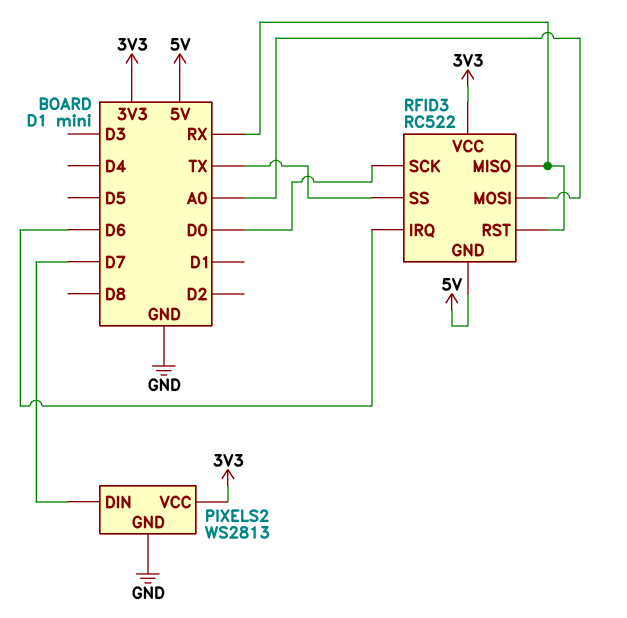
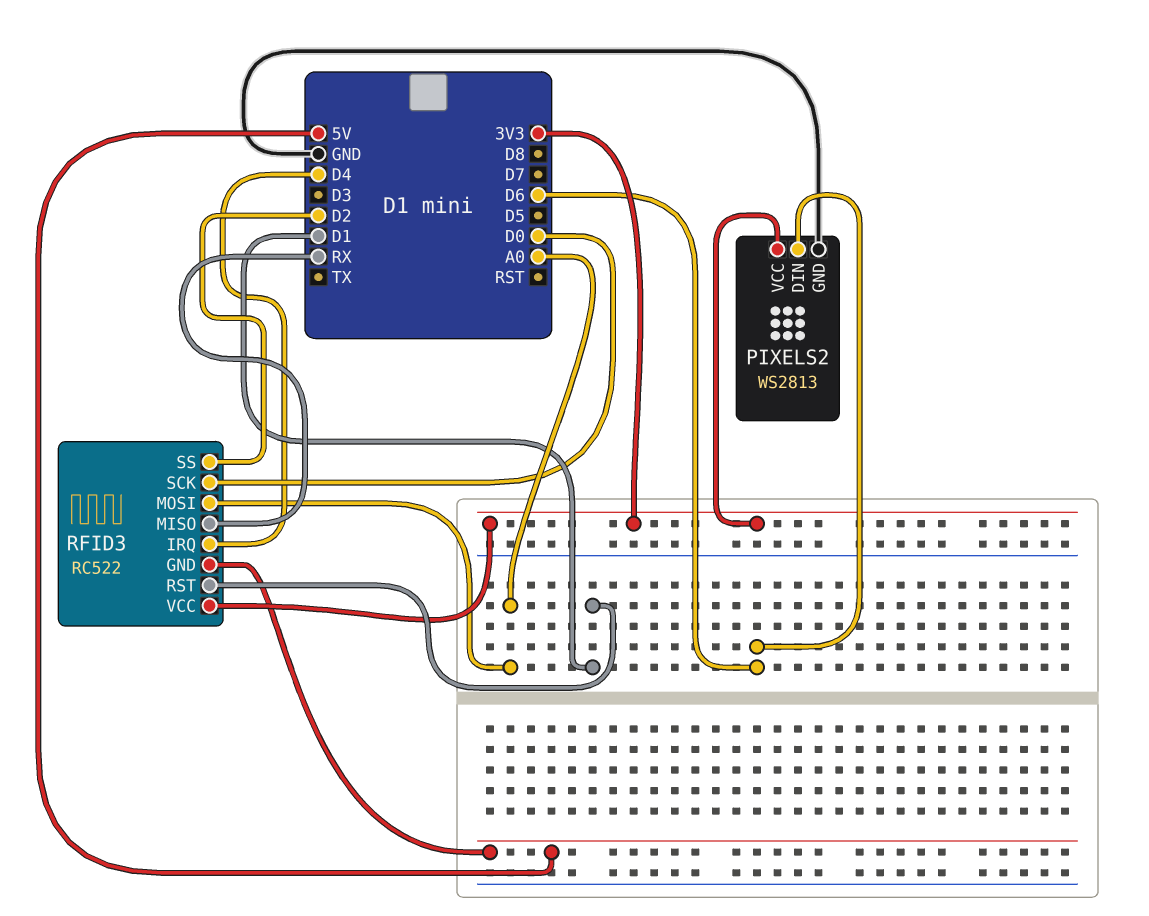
PIXELS2 pin DIN: D7 -> D6
RFID3 pin IRQ: D6 -> D4
RFID3 pin RST: RX -> D1
RFID3 pin SS: TX -> D2

